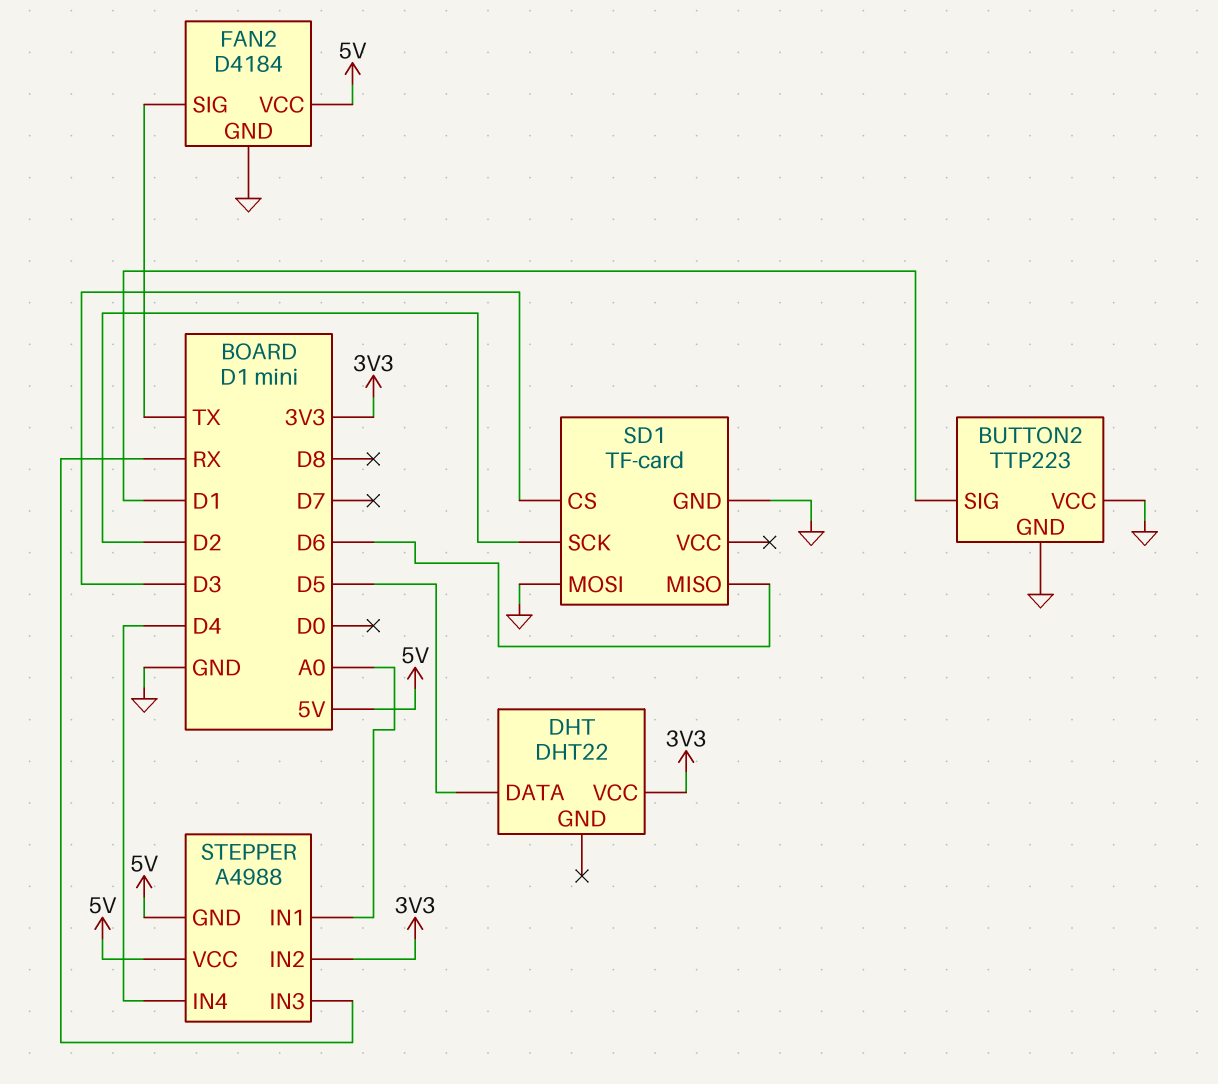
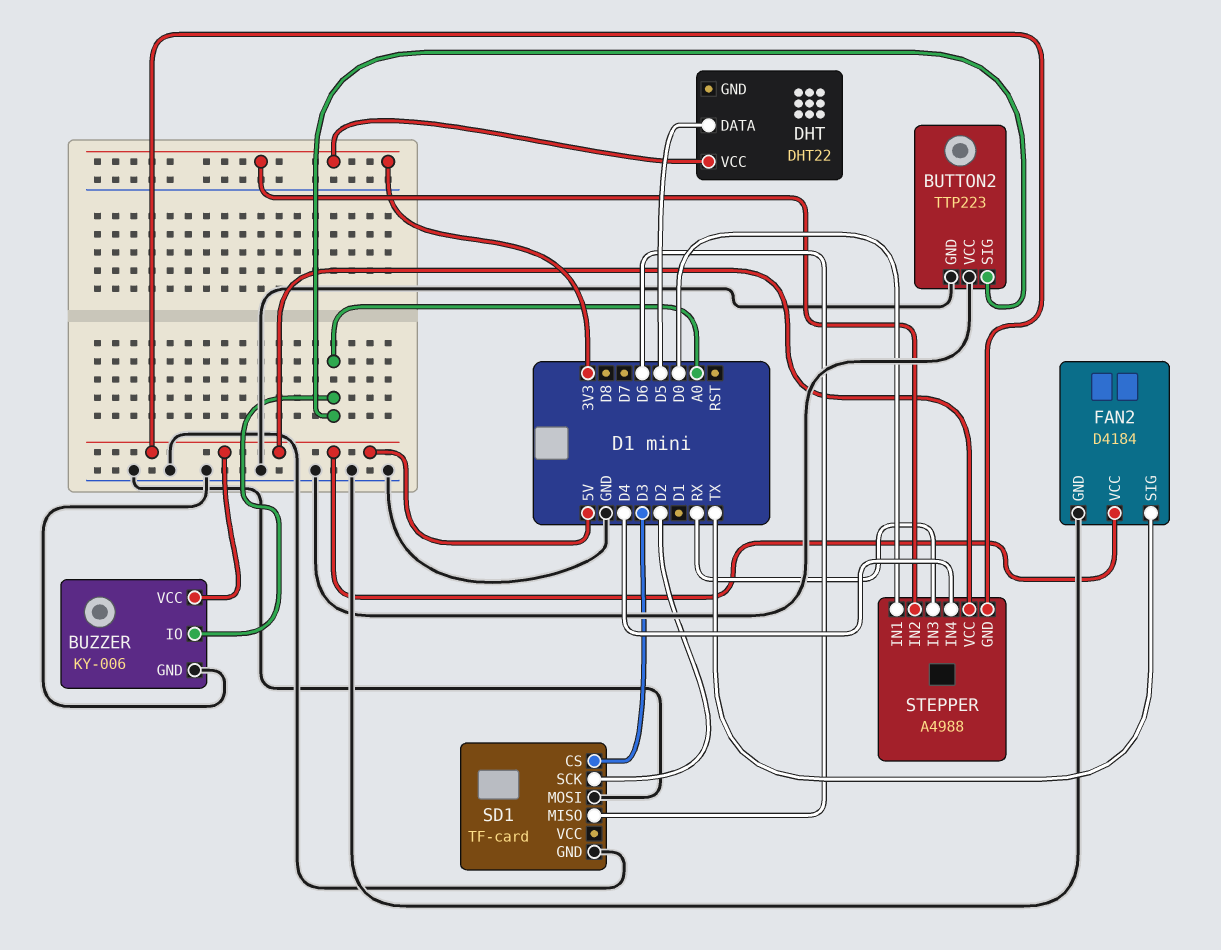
BUTTON2 pin SIG: D1 -> A0
BUZZER: none -> KY-006
BUZZER pin GND: none -> GND
BUZZER pin IO: none -> A0
BUZZER pin VCC: none -> 5V
STEPPER pin IN1: A0 -> D0

